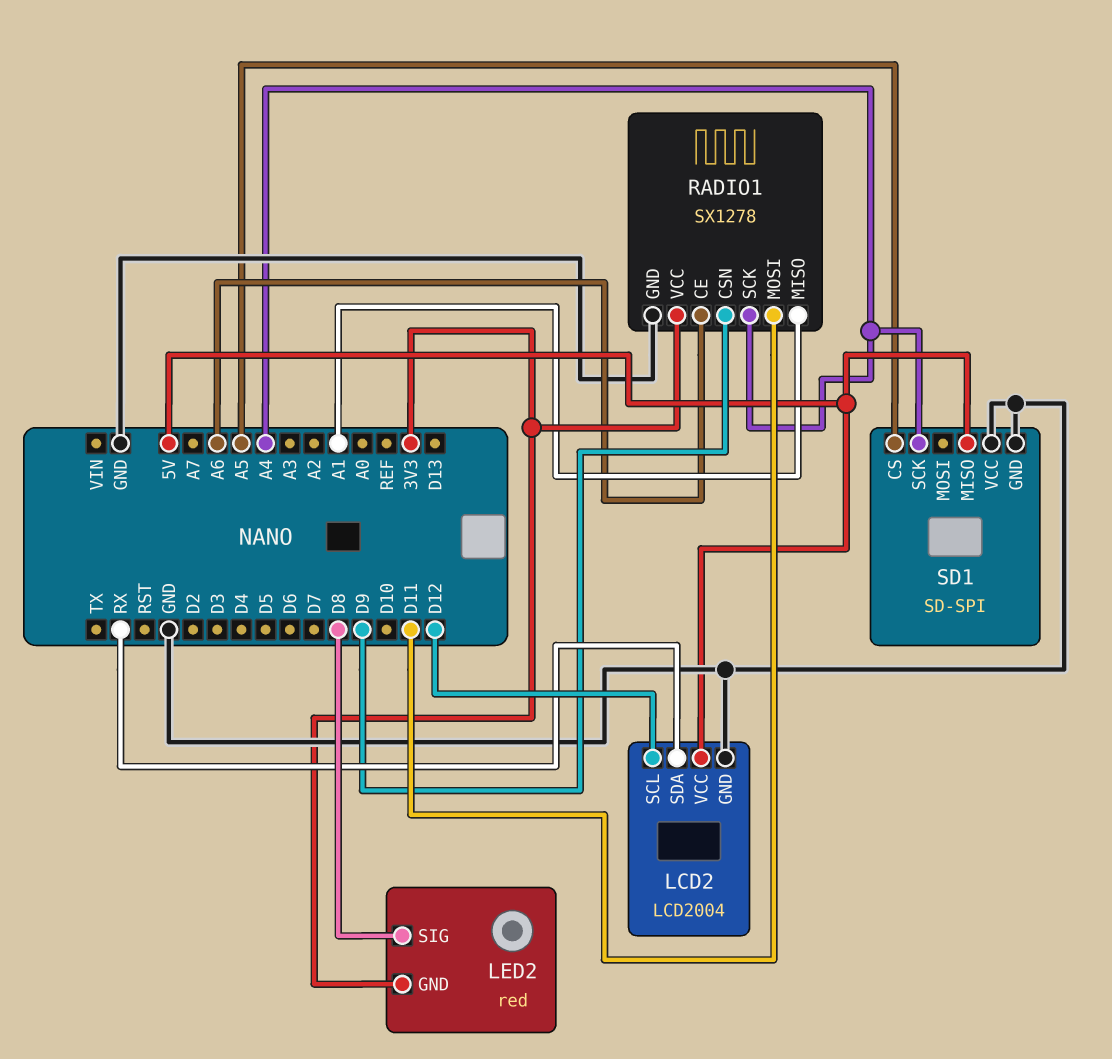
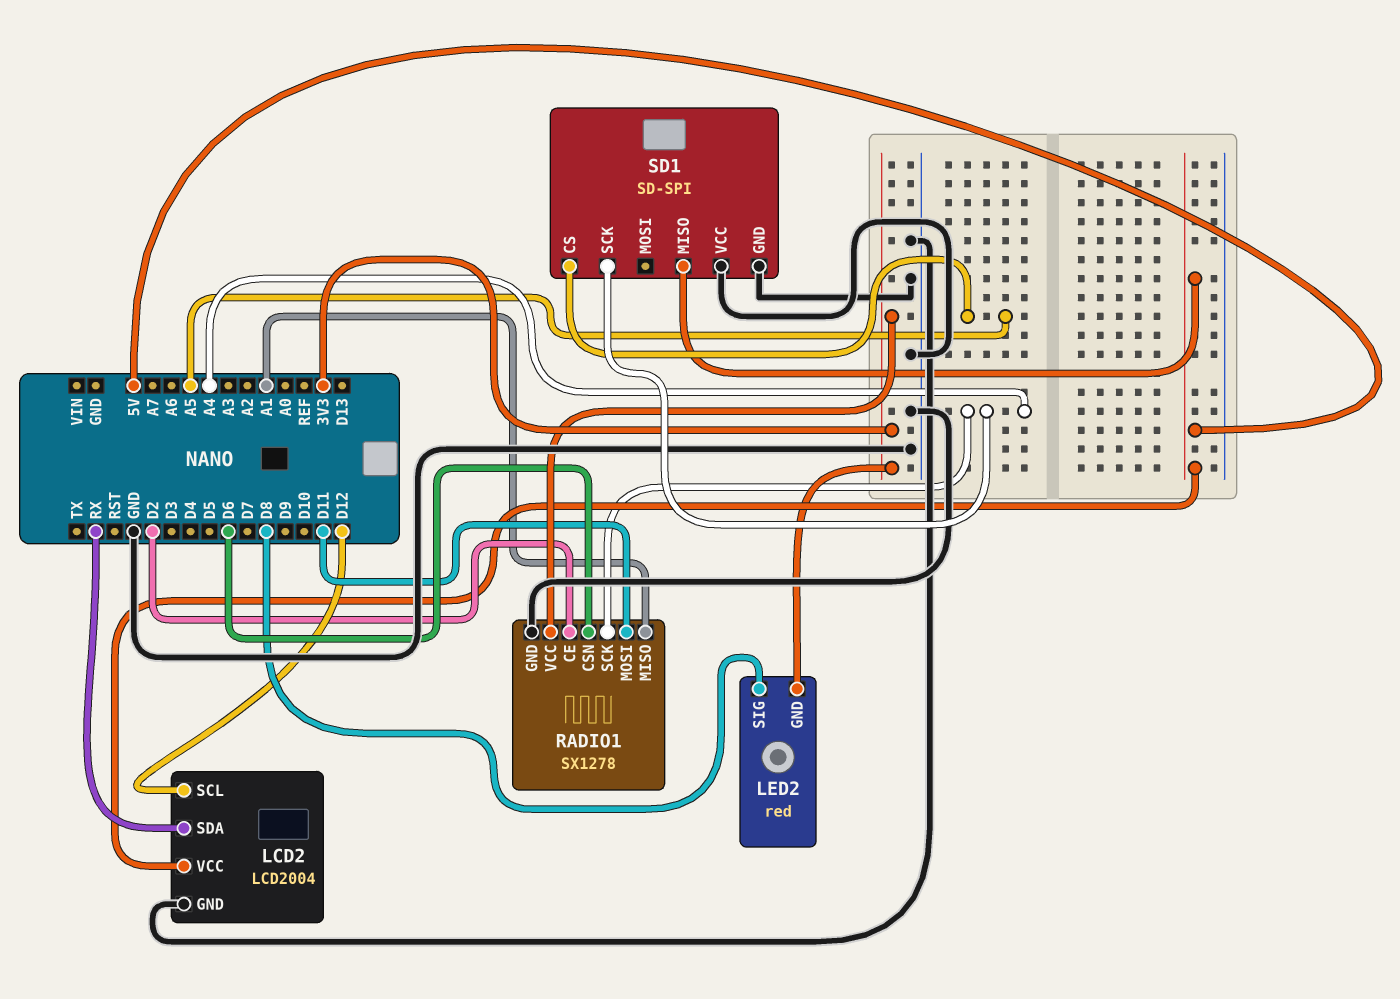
RADIO1 pin CE: A6 -> D2
RADIO1 pin CSN: D9 -> D6

